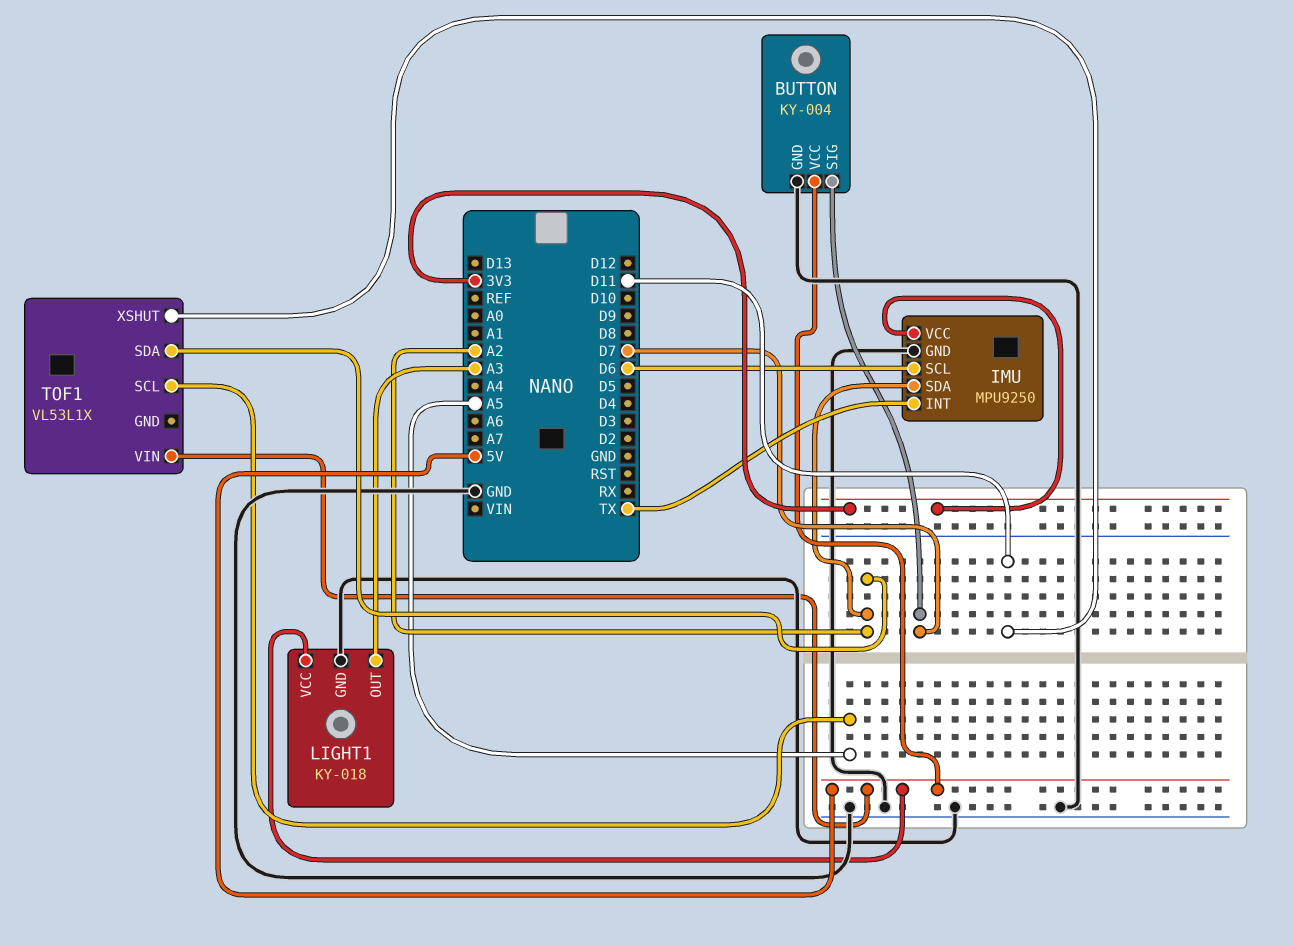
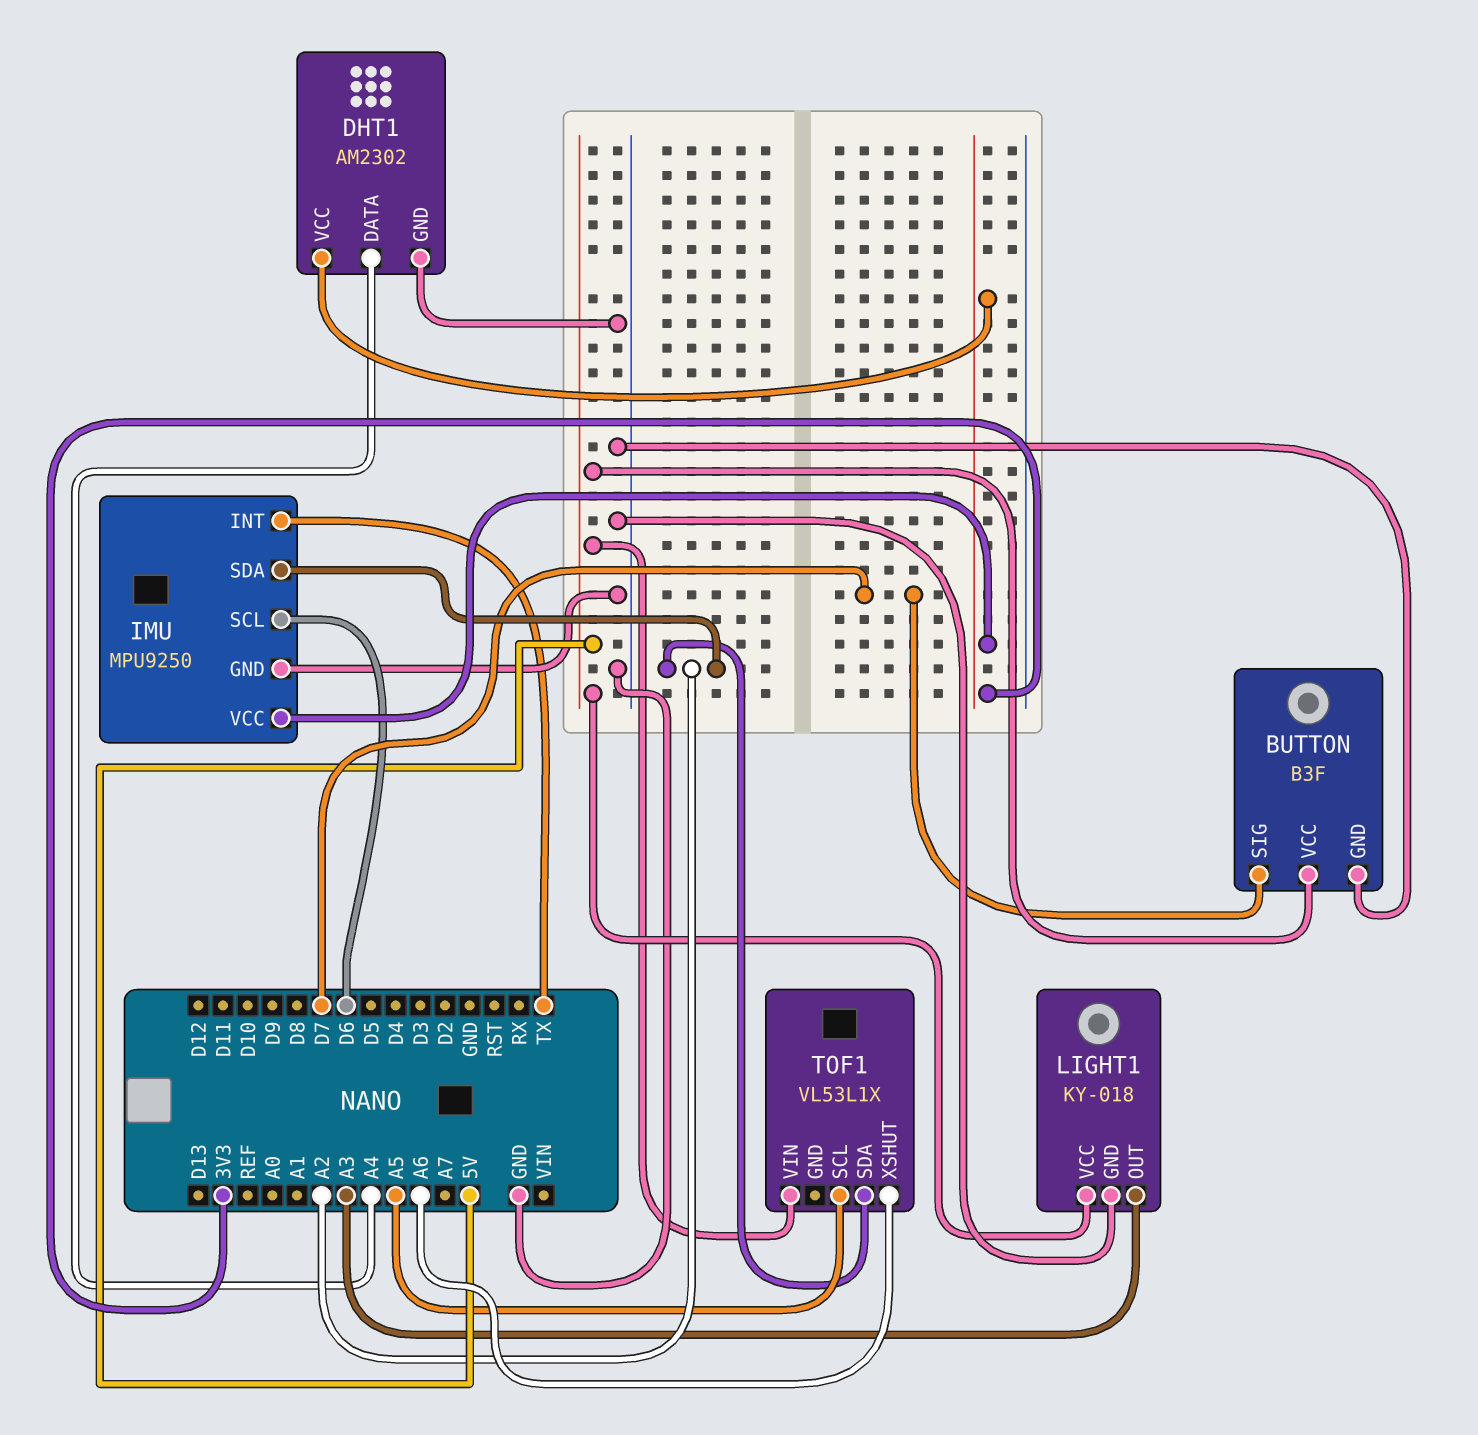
BUTTON: KY-004 -> B3F
DHT1: none -> AM2302
DHT1 pin DATA: none -> A4
DHT1 pin GND: none -> GND
DHT1 pin VCC: none -> 3V3
TOF1 pin XSHUT: D11 -> A6

